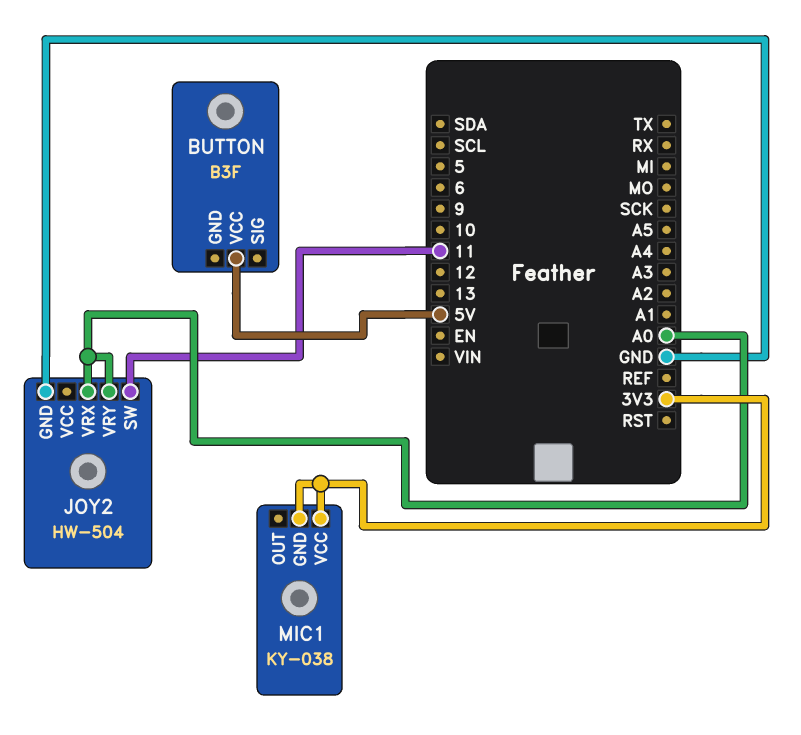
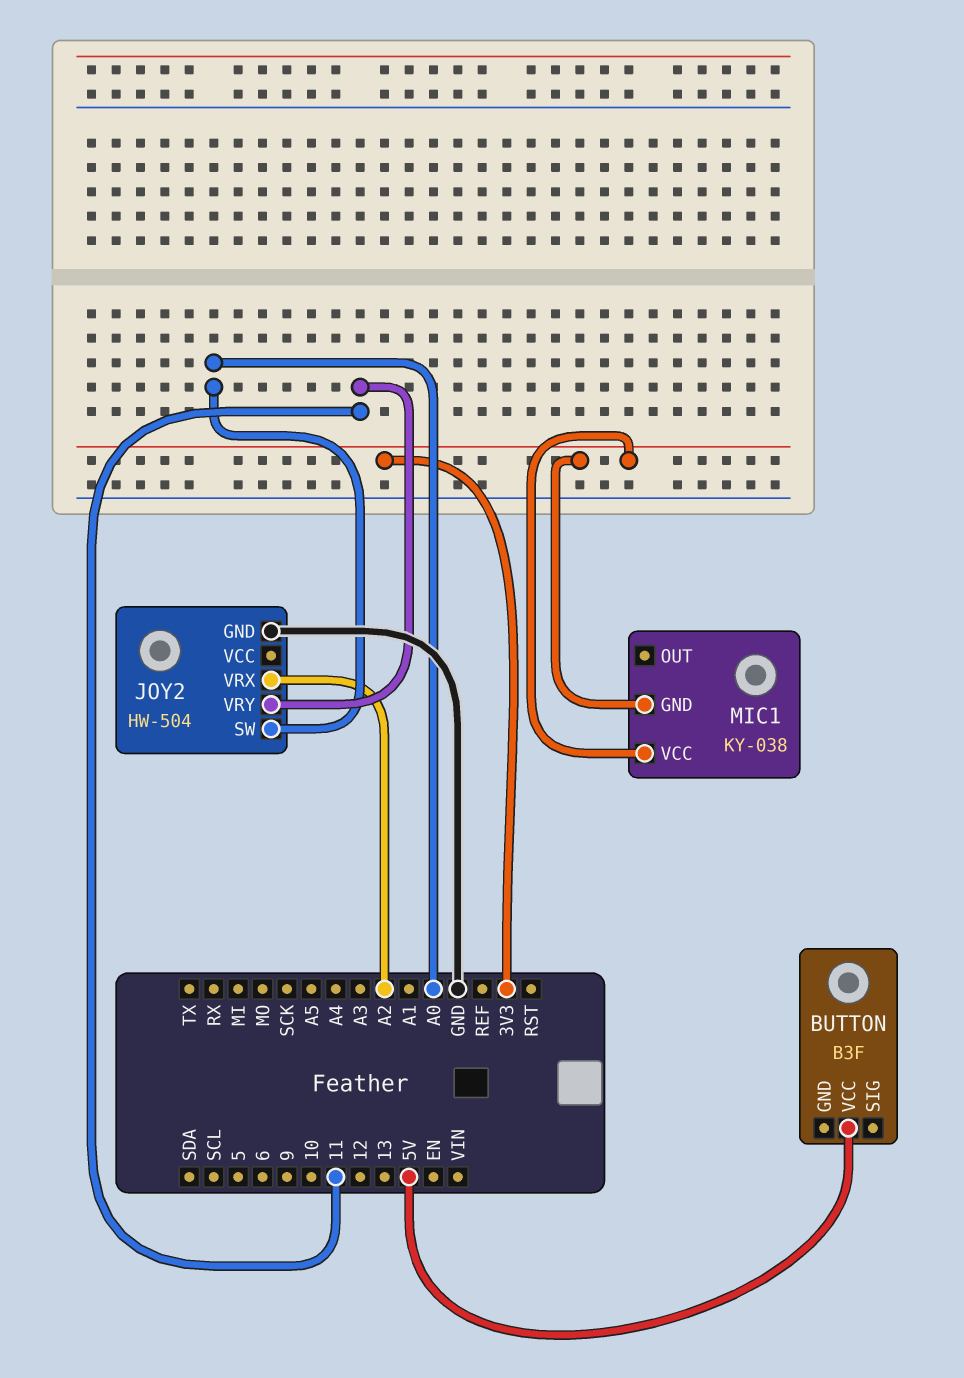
JOY2 pin SW: 11 -> A0
JOY2 pin VRX: A0 -> A2
JOY2 pin VRY: A0 -> 11

